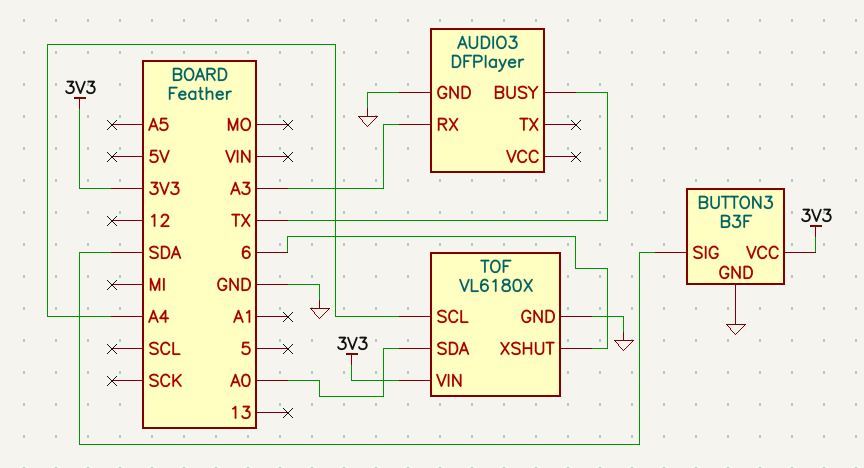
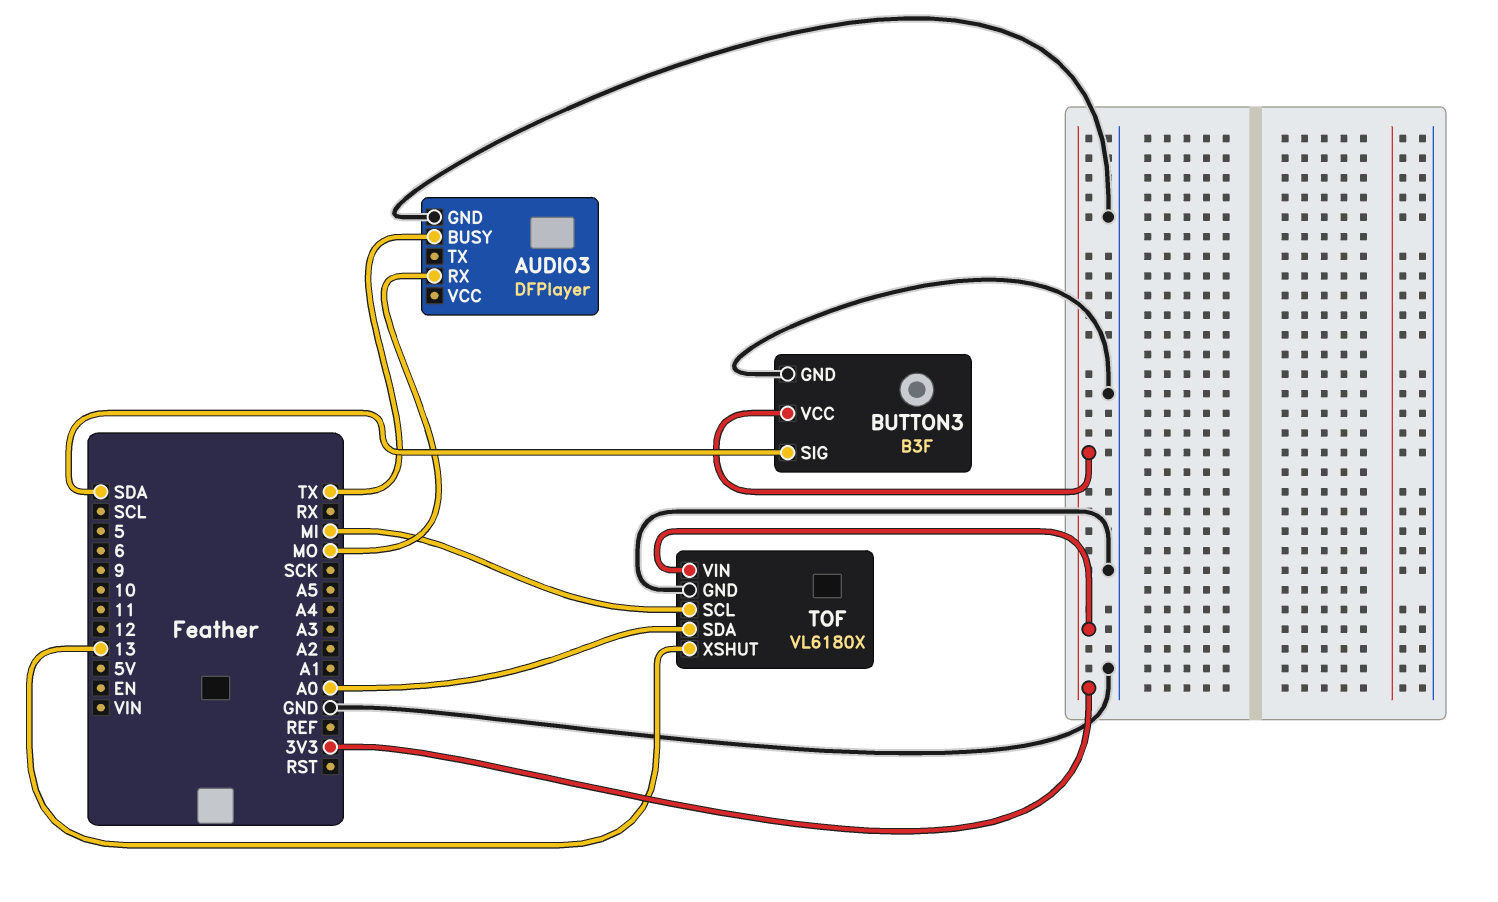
AUDIO3 pin RX: A3 -> MO
TOF pin SCL: A4 -> MI
TOF pin XSHUT: 6 -> 13

